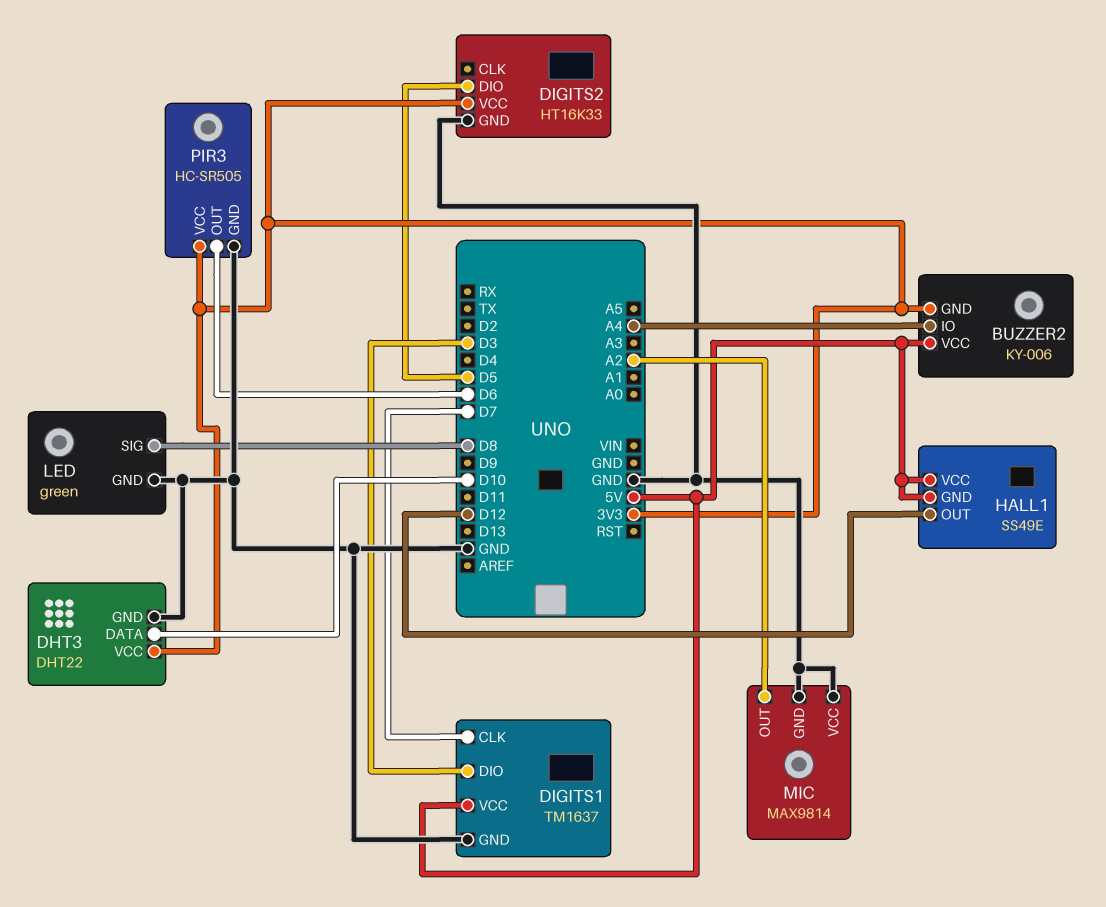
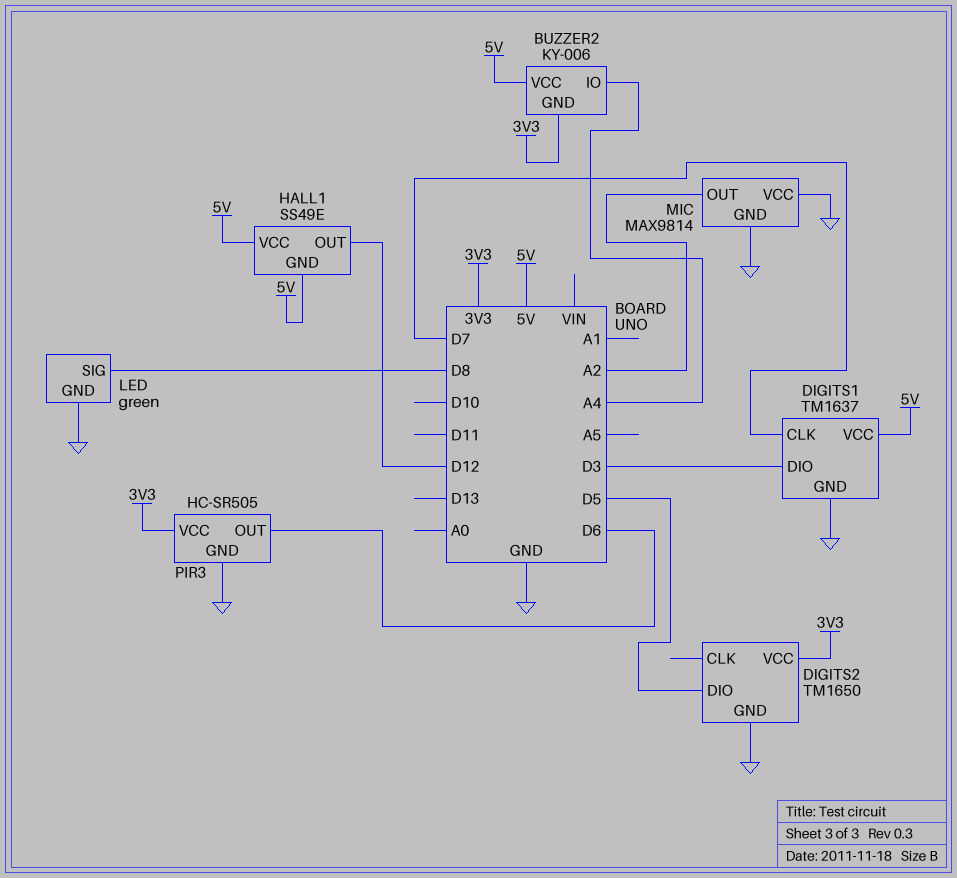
DHT3: DHT22 -> none
DHT3 pin DATA: D10 -> none
DHT3 pin GND: GND -> none
DHT3 pin VCC: 3V3 -> none
DIGITS2: HT16K33 -> TM1650

